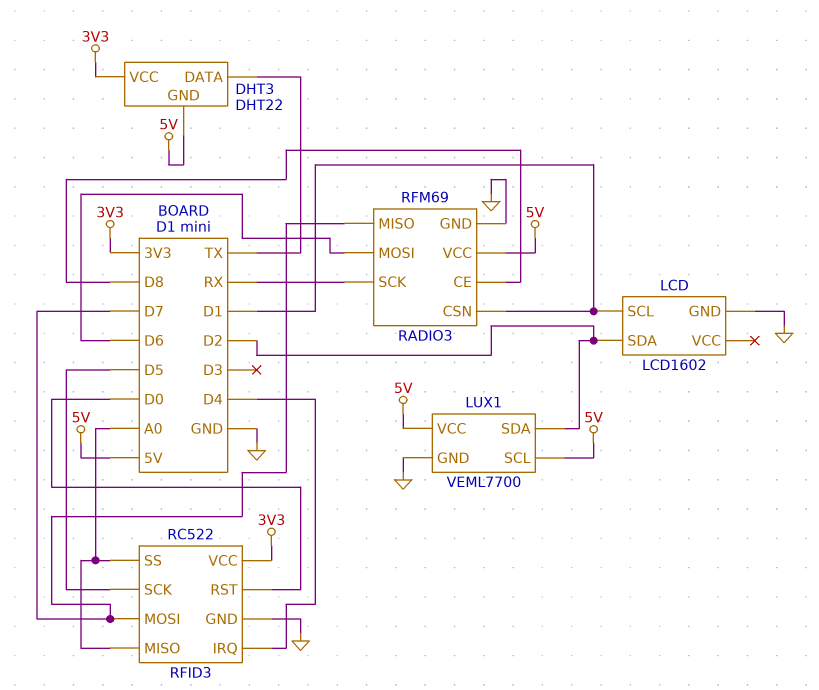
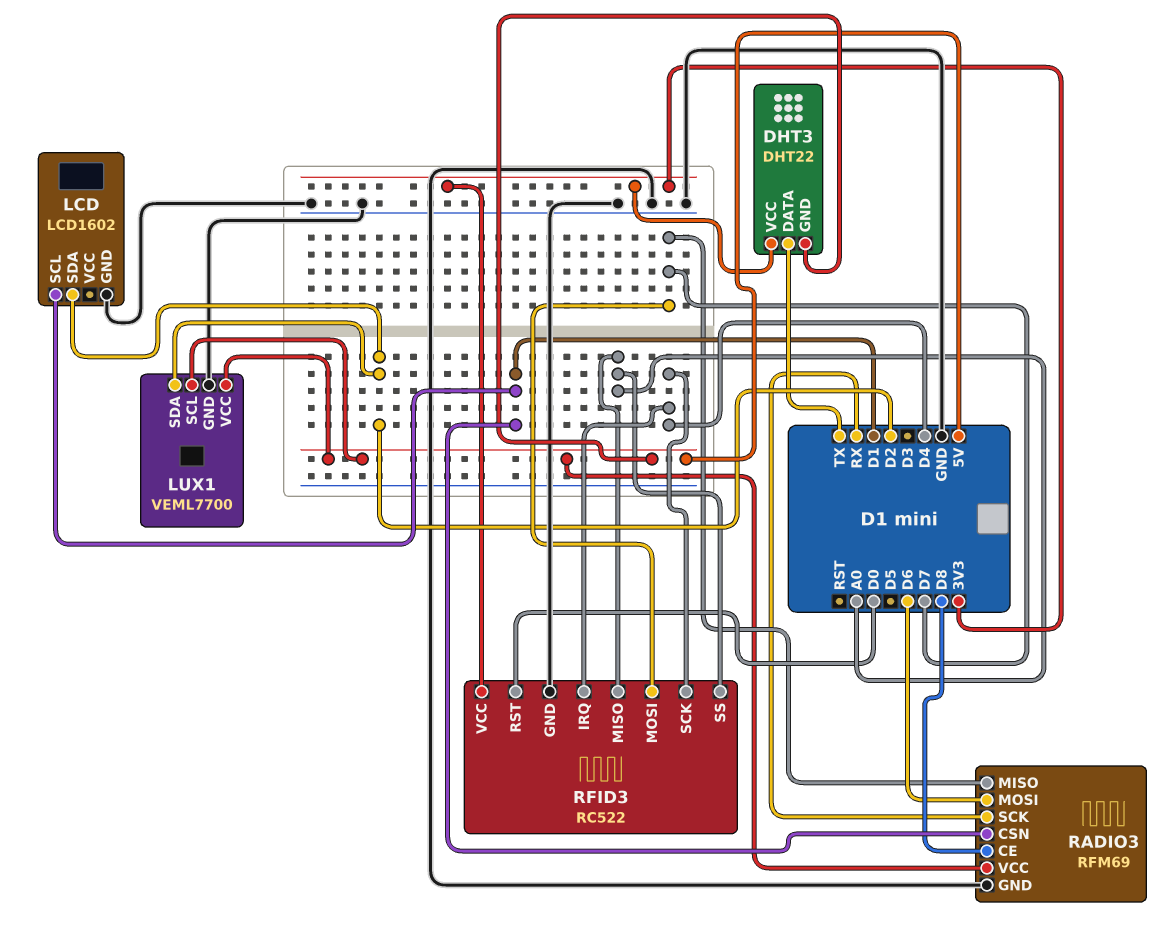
RFID3 pin SCK: D5 -> D4

